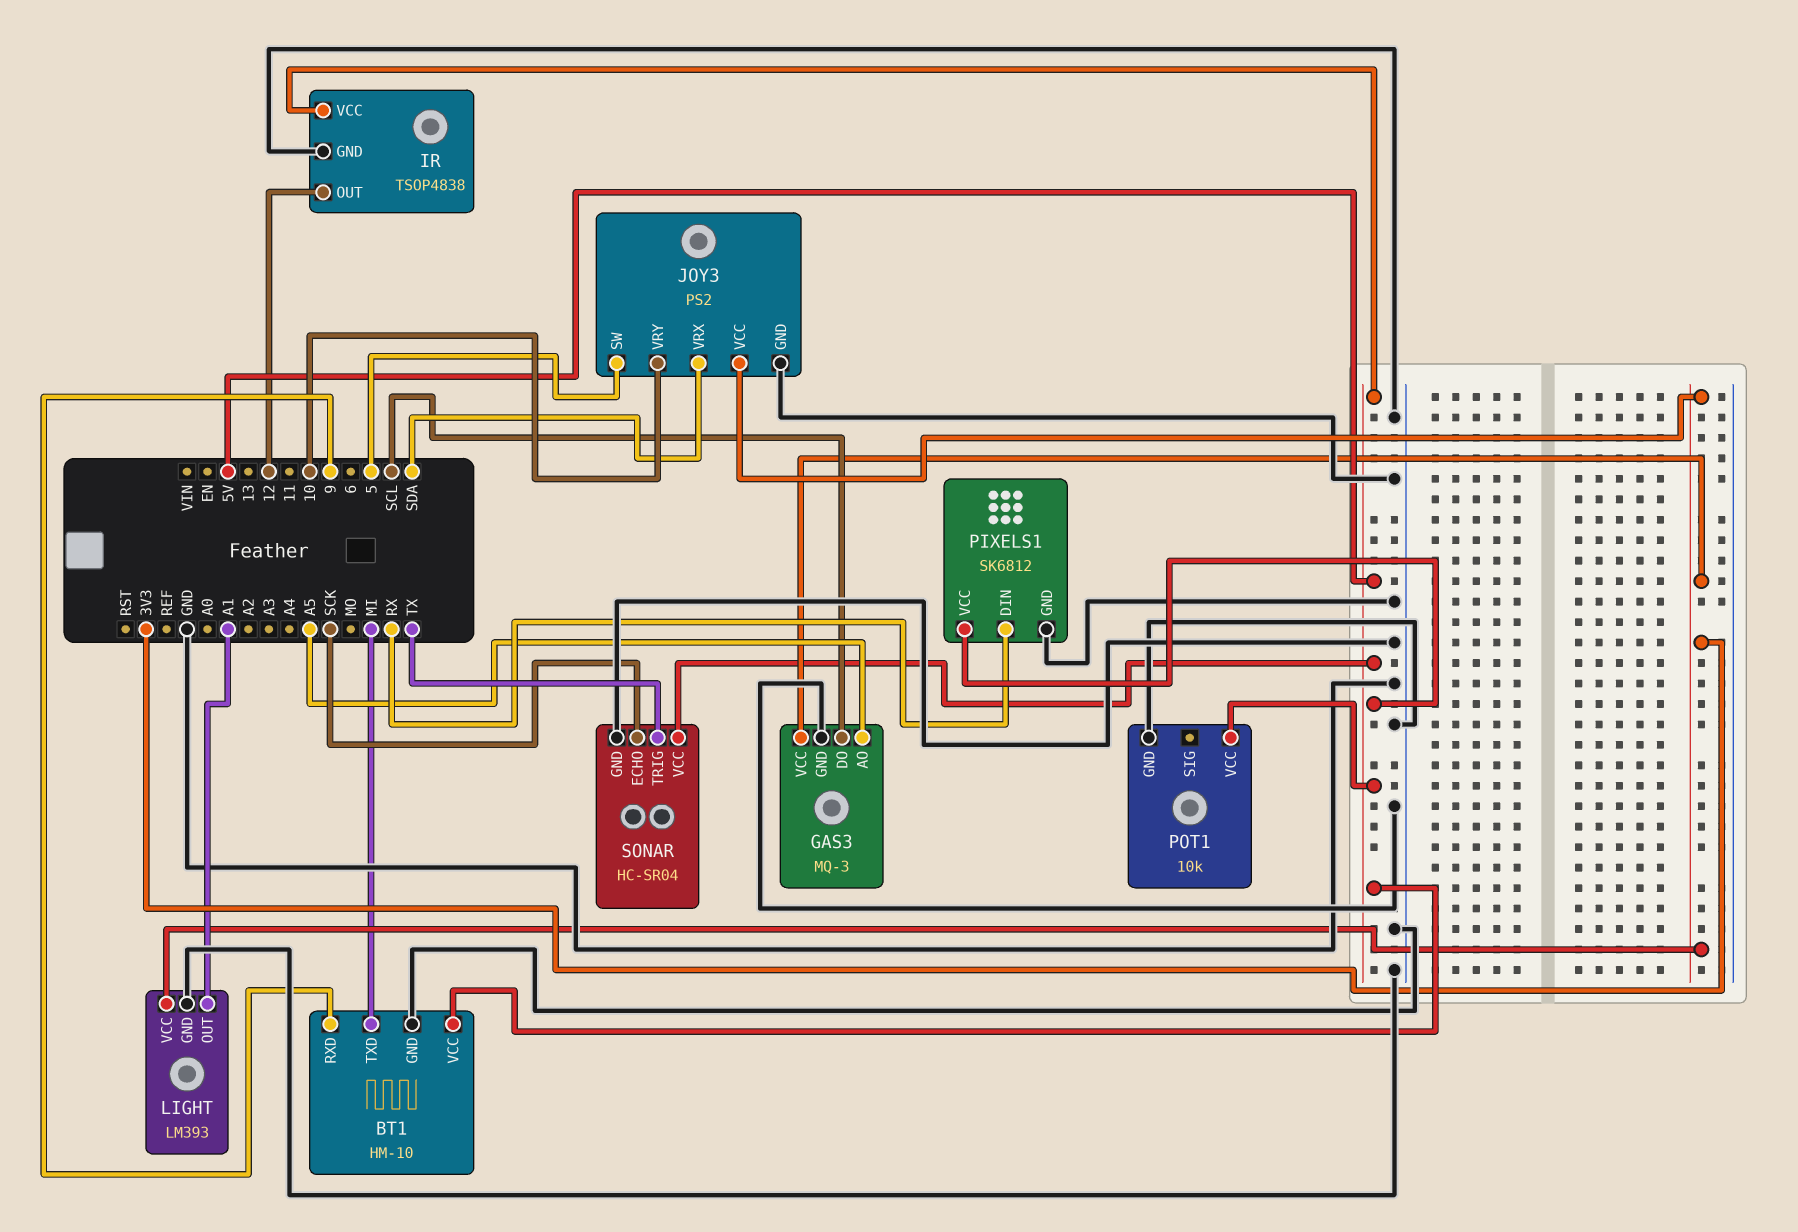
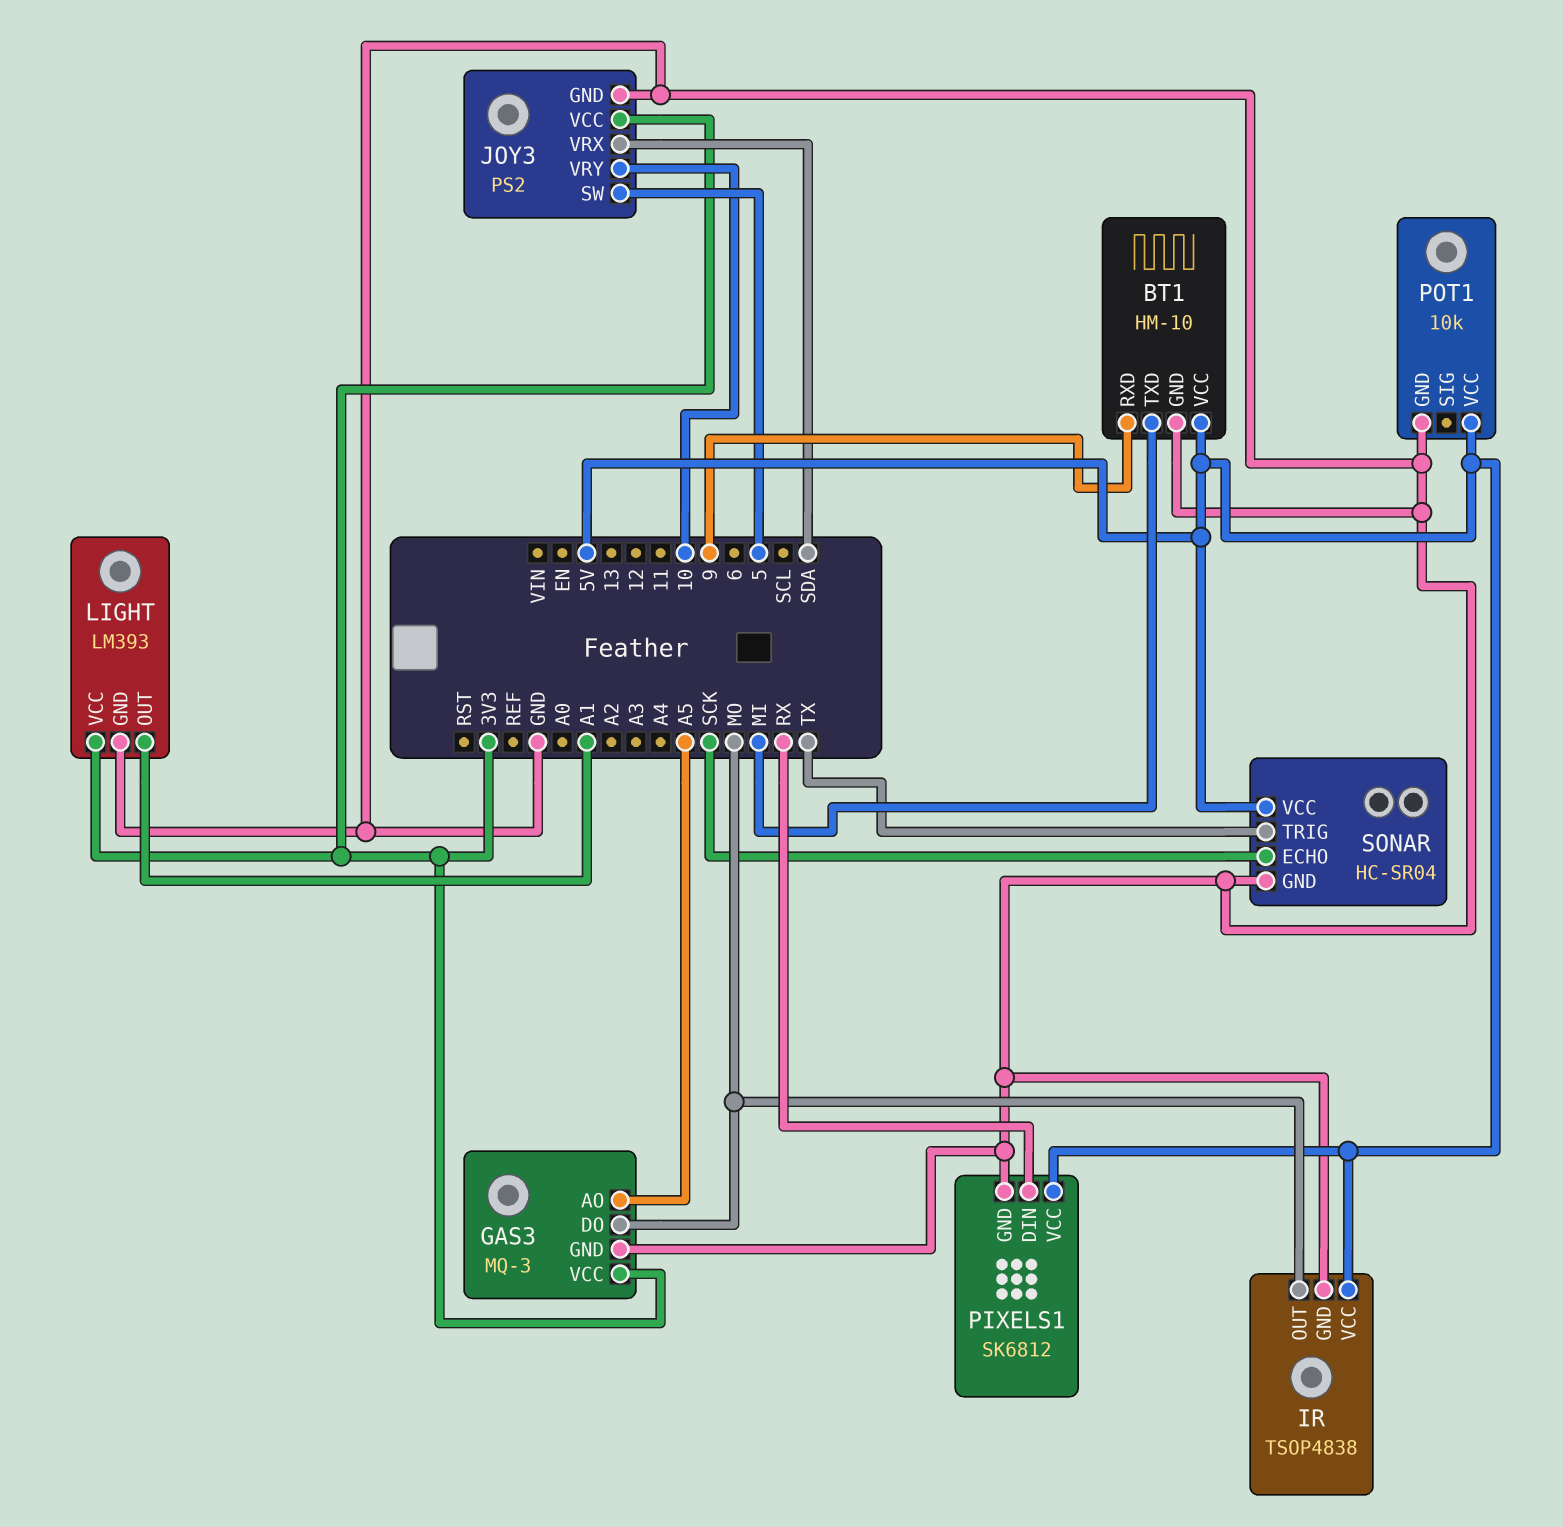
GAS3 pin DO: SCL -> MO
IR pin OUT: 12 -> MO

